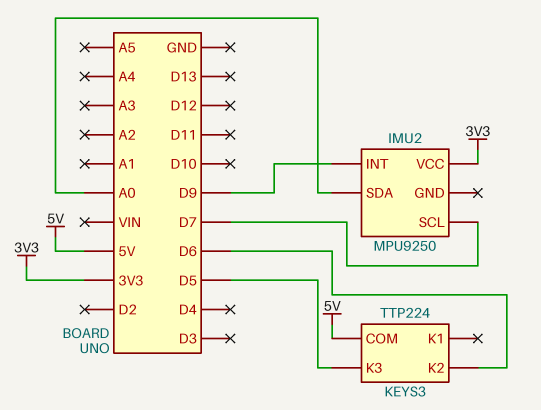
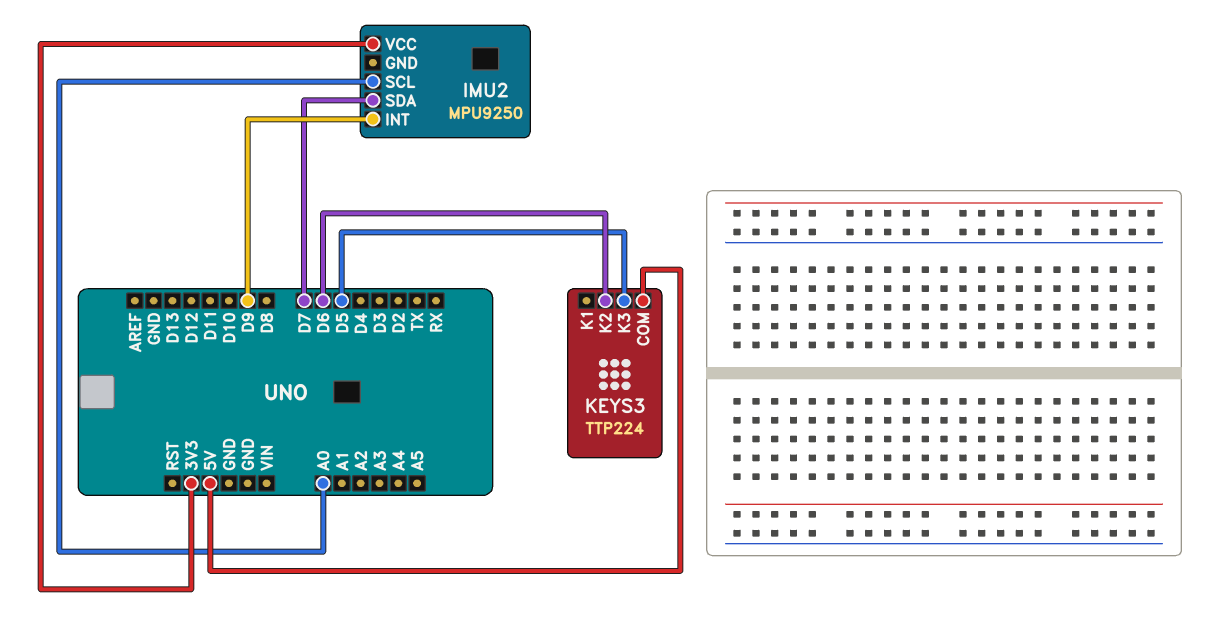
IMU2 pin SCL: D7 -> A0
IMU2 pin SDA: A0 -> D7

